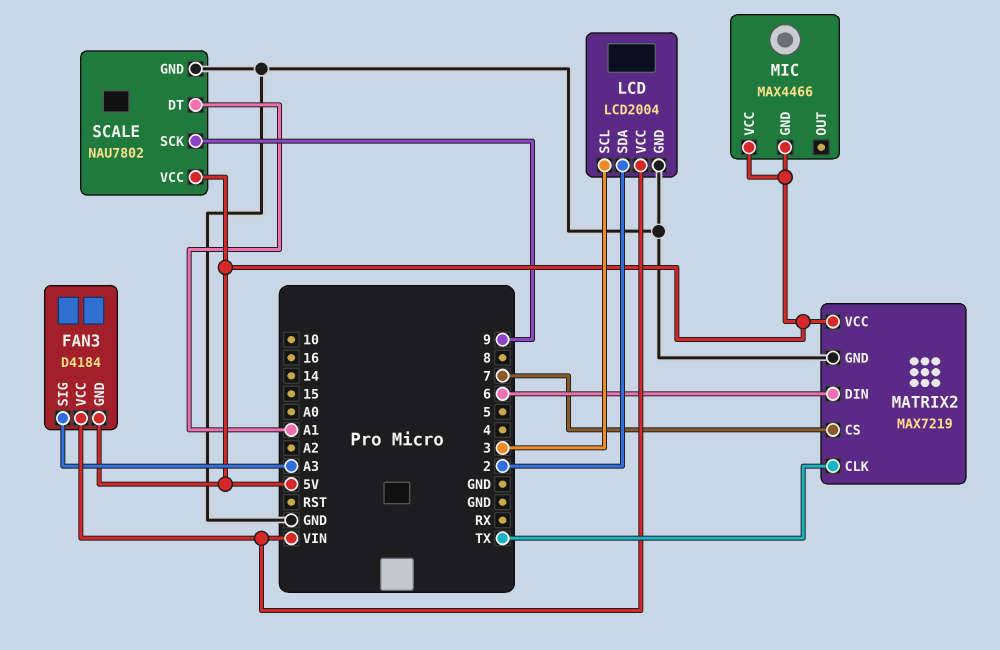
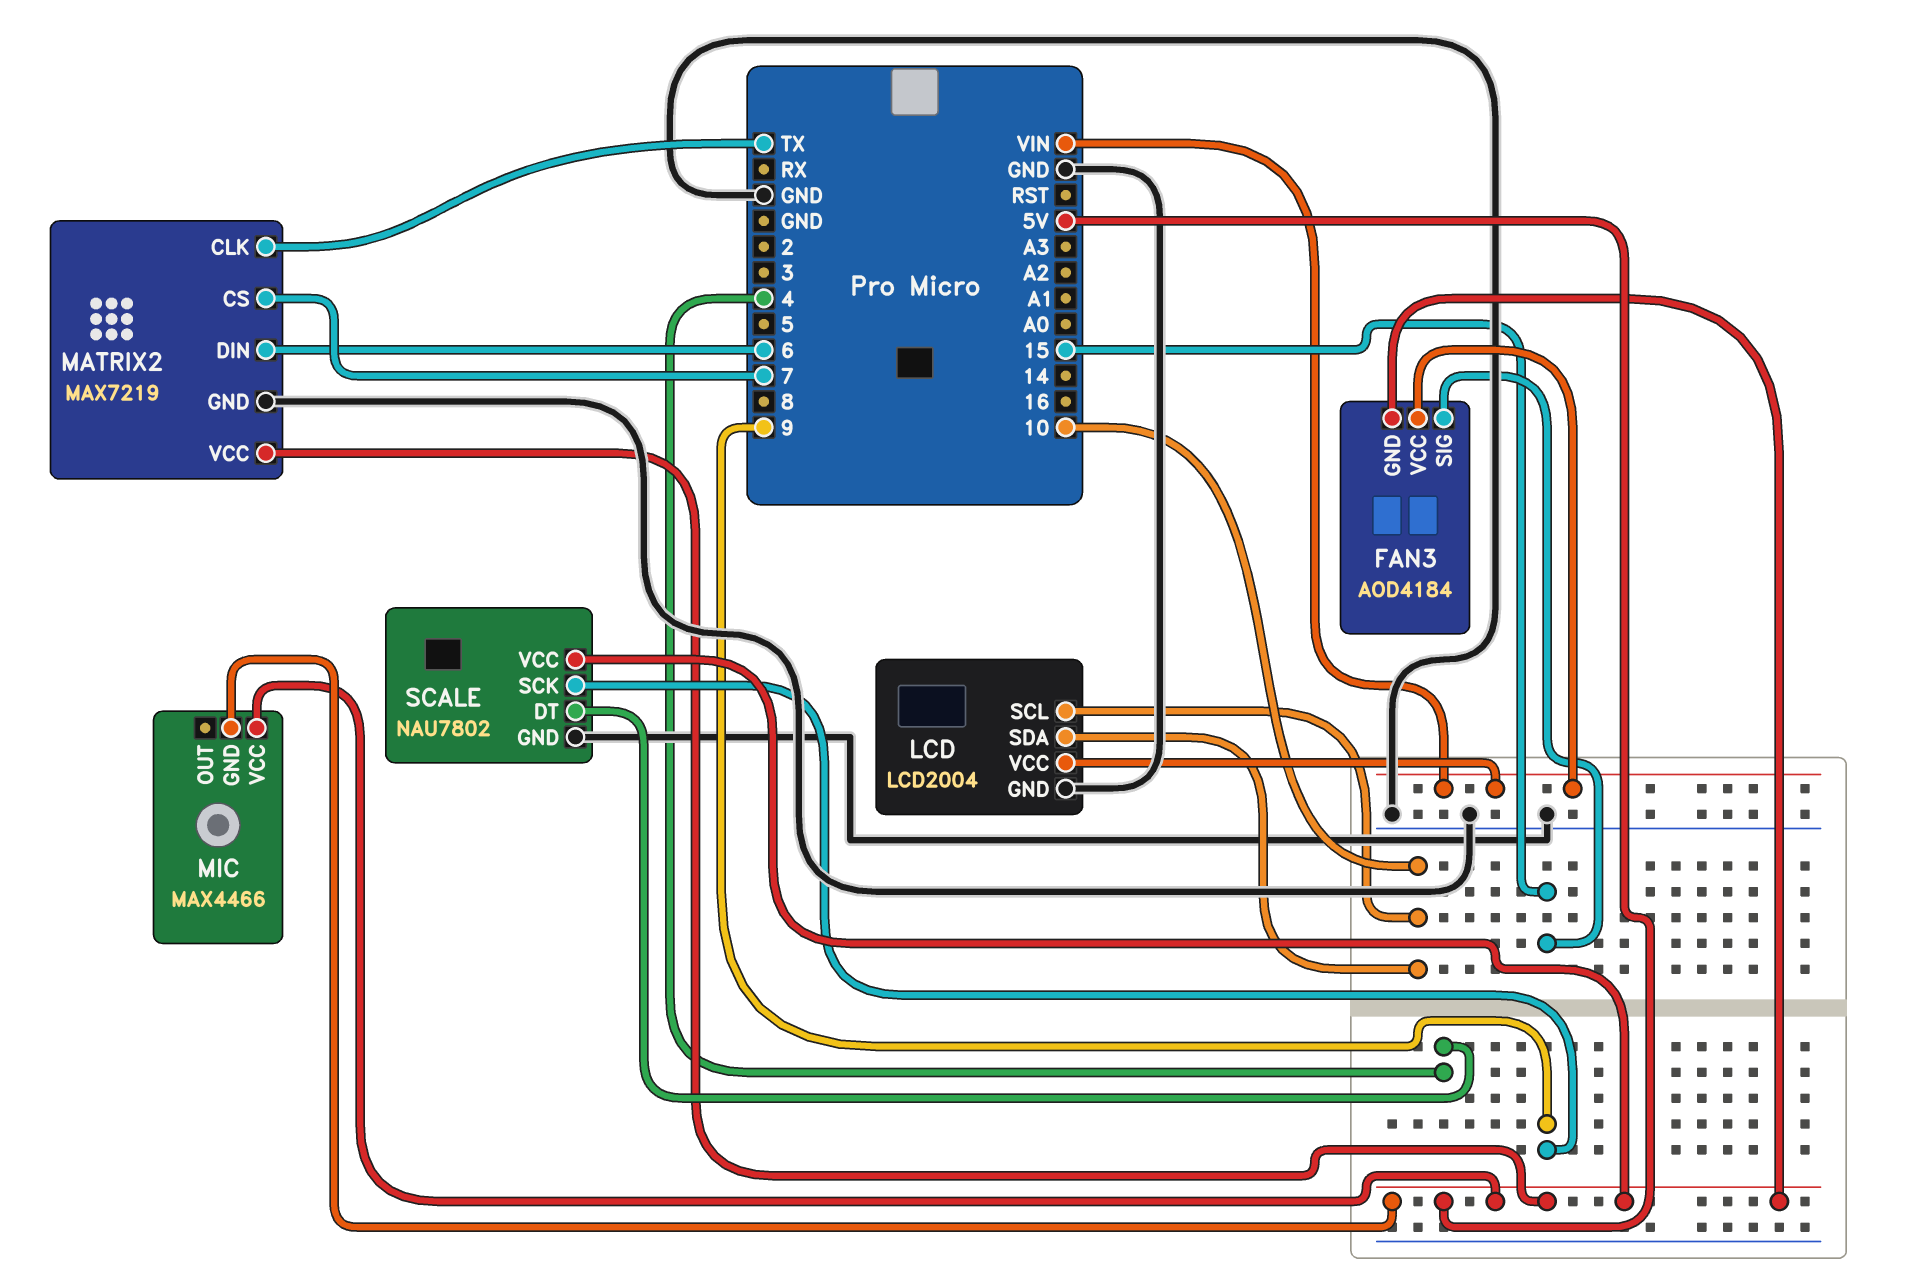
FAN3: D4184 -> AOD4184
FAN3 pin SIG: A3 -> 15
LCD pin SCL: 3 -> 10
LCD pin SDA: 2 -> 10
SCALE pin DT: A1 -> 4

